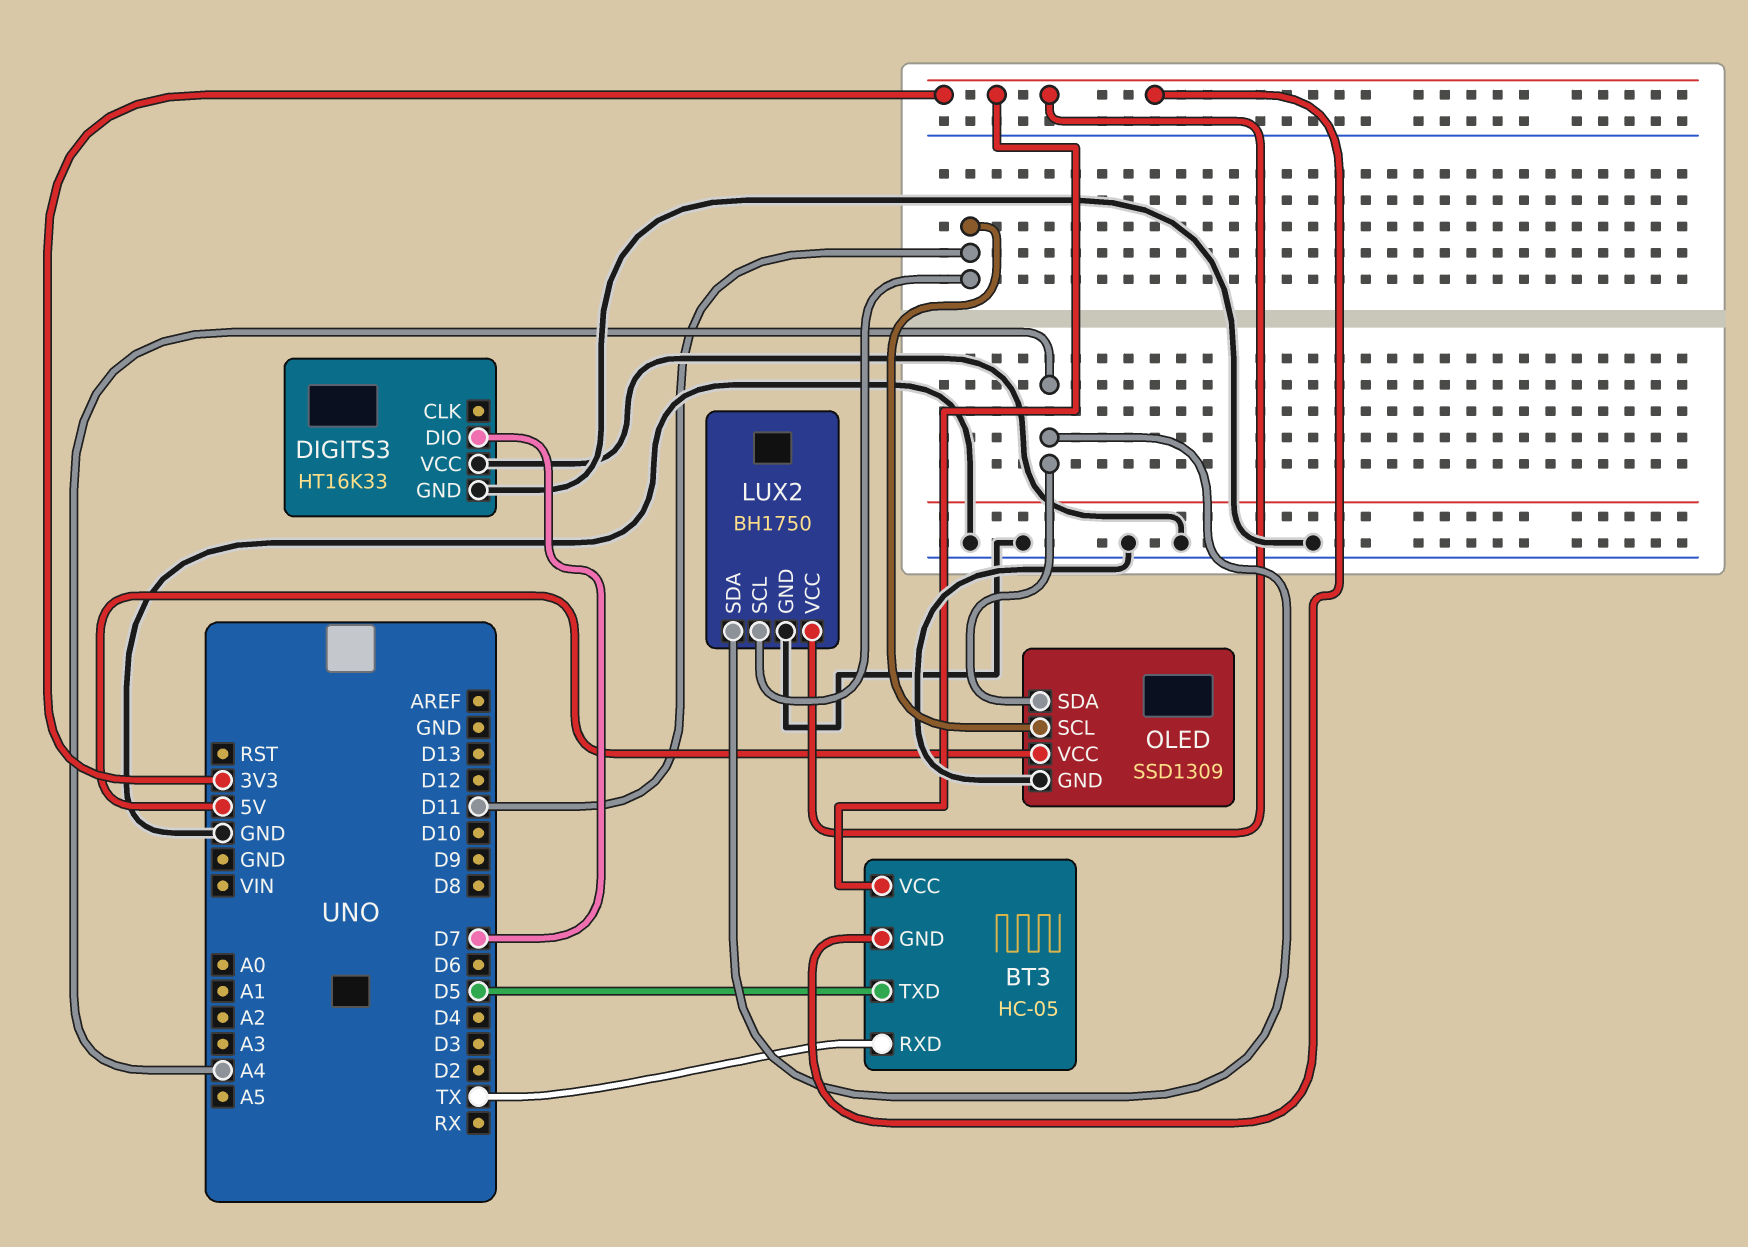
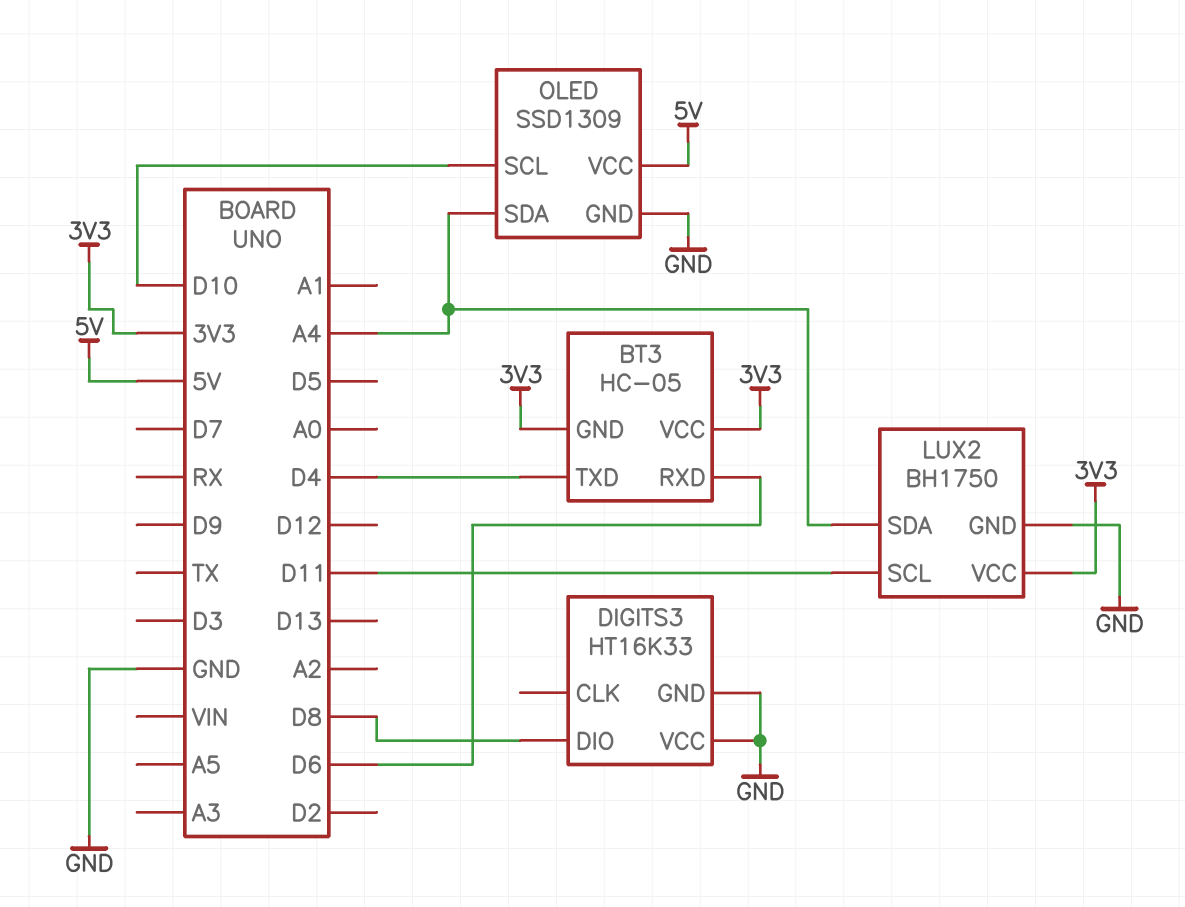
BT3 pin RXD: TX -> D6
BT3 pin TXD: D5 -> D4
DIGITS3 pin DIO: D7 -> D8
OLED pin SCL: D11 -> D10

